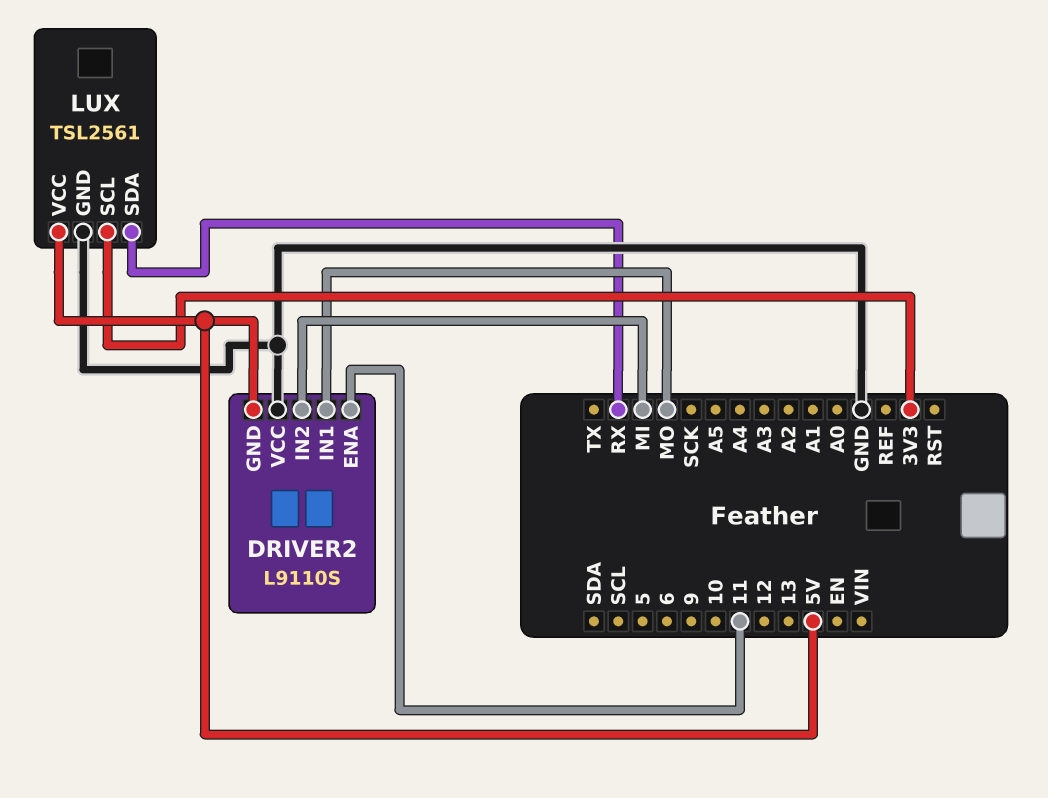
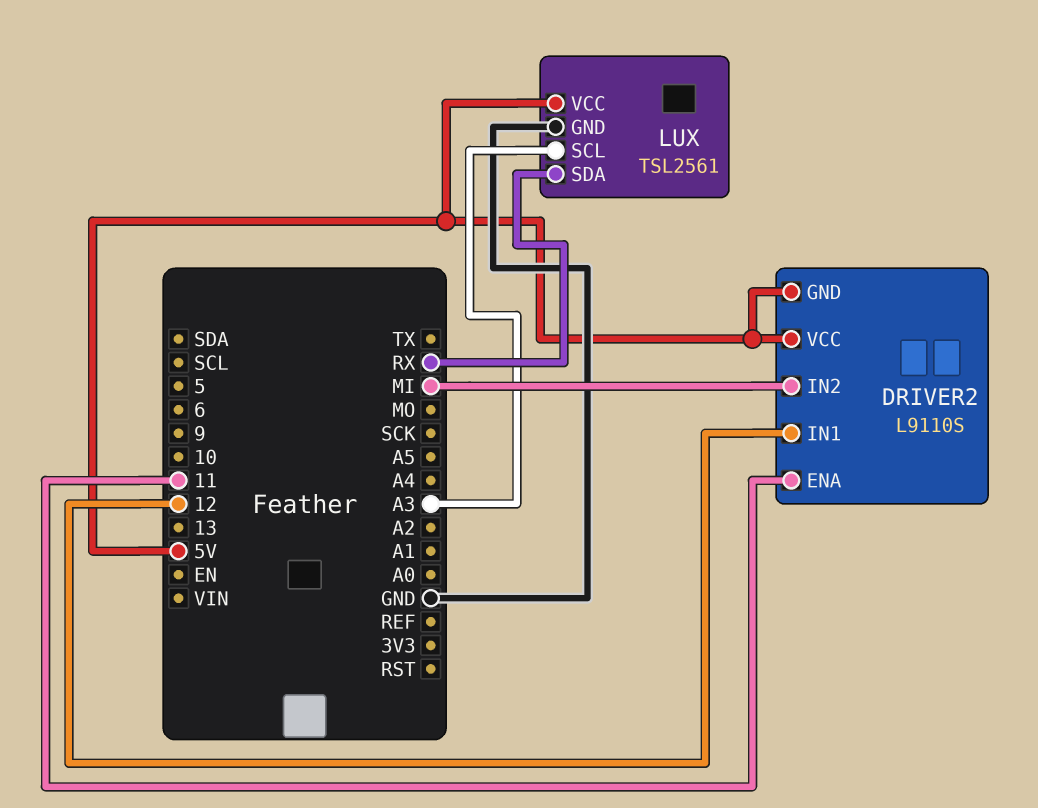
DRIVER2 pin IN1: MO -> 12
DRIVER2 pin VCC: GND -> 5V
LUX pin SCL: 3V3 -> A3

